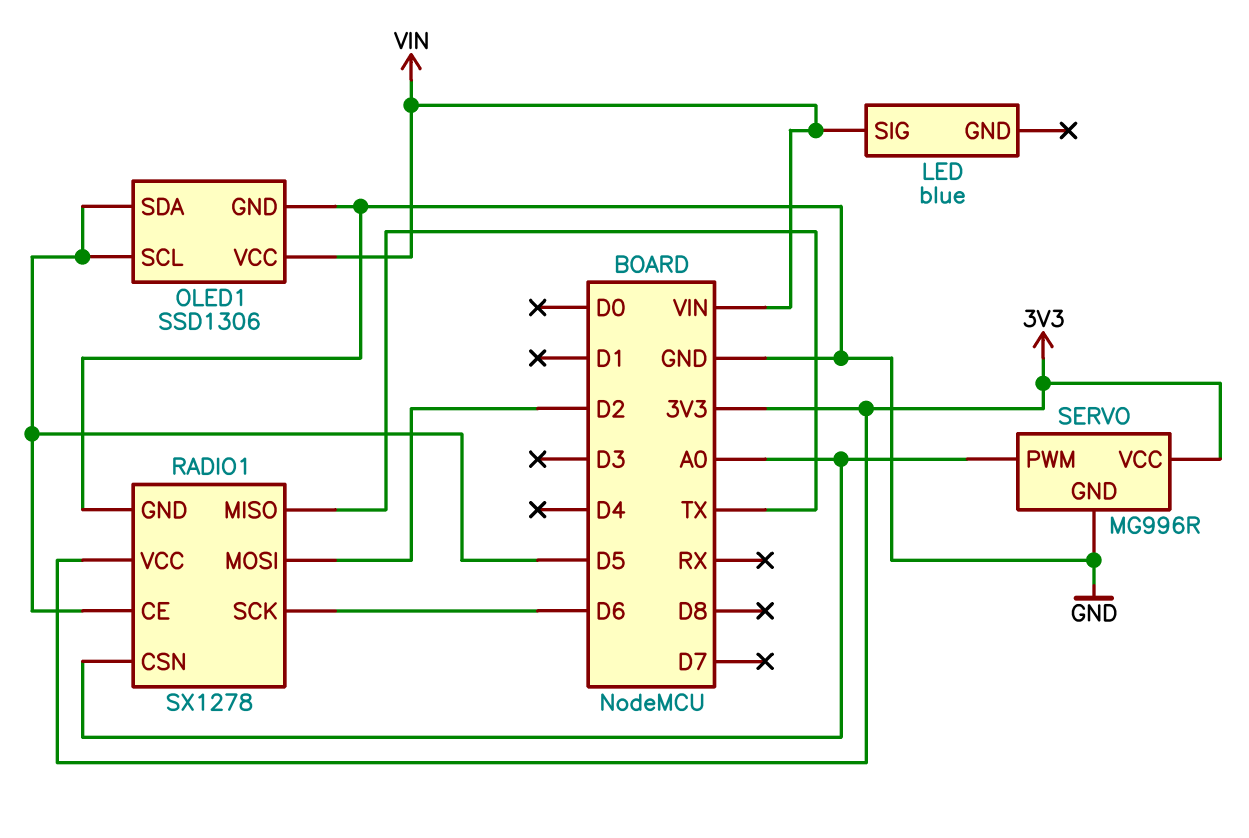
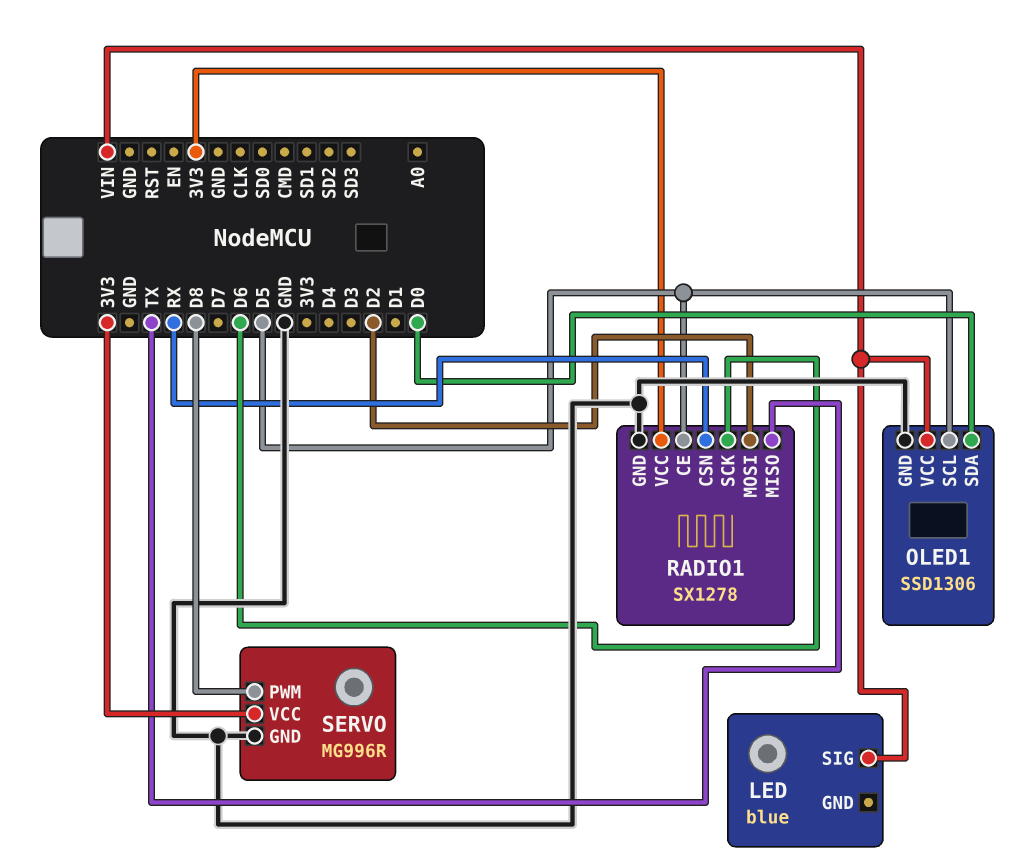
OLED1 pin SDA: D5 -> D0
RADIO1 pin CSN: A0 -> RX
SERVO pin PWM: A0 -> D8

